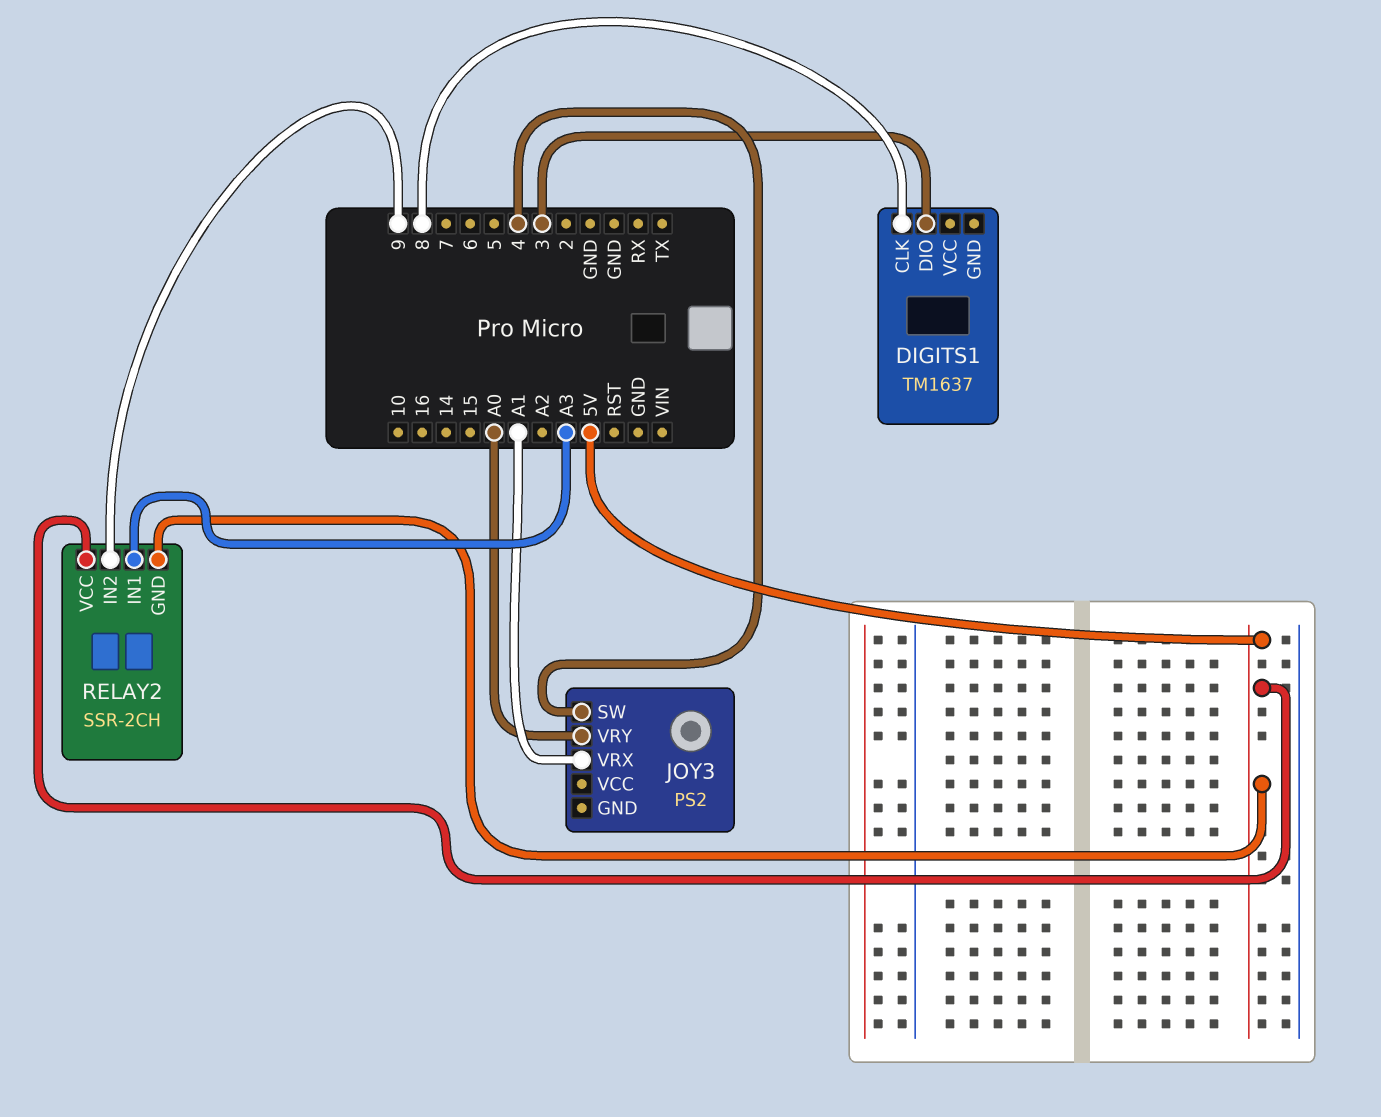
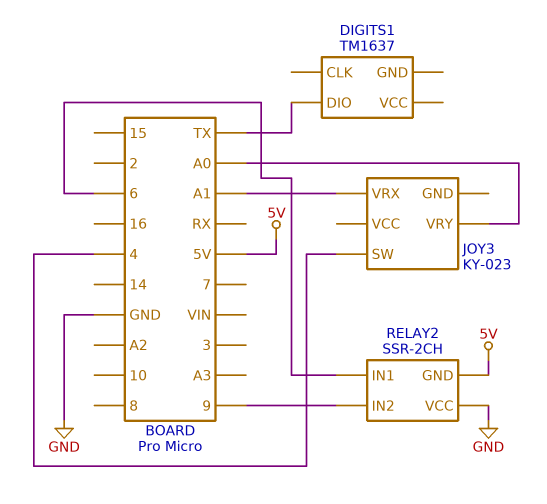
DIGITS1 pin CLK: 8 -> none
DIGITS1 pin DIO: 3 -> TX
JOY3: PS2 -> KY-023
RELAY2 pin IN1: A3 -> 6
RELAY2 pin VCC: 5V -> GND

